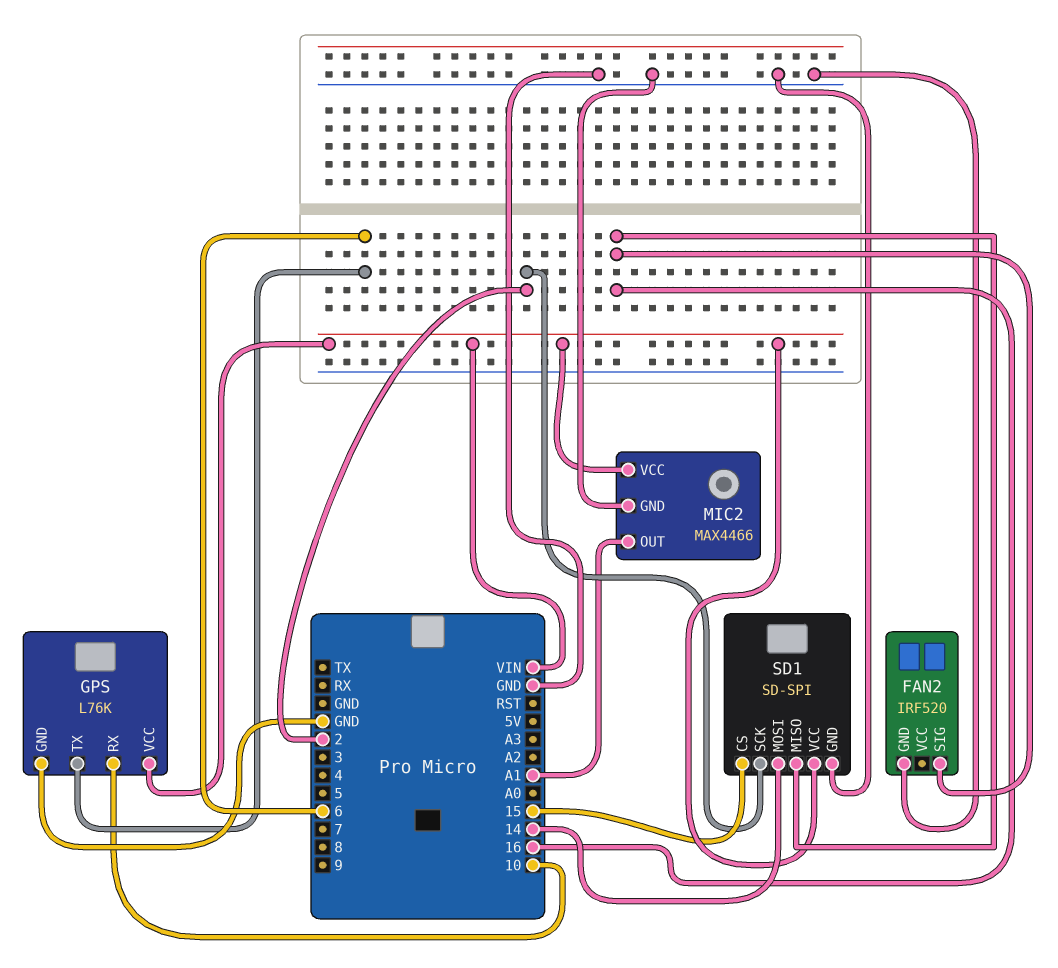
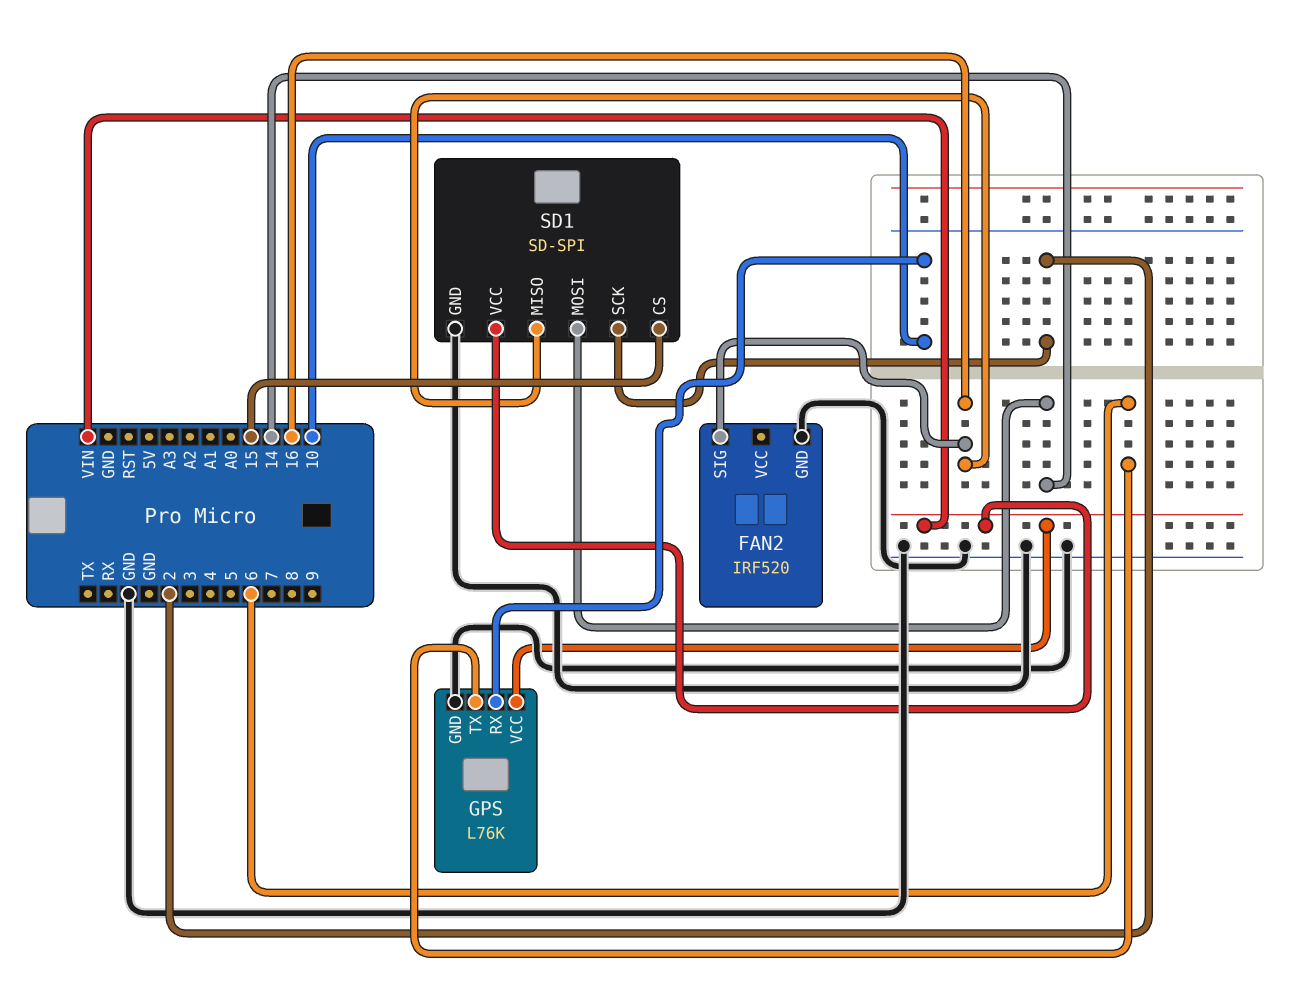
MIC2: MAX4466 -> none
MIC2 pin GND: GND -> none
MIC2 pin OUT: A1 -> none
MIC2 pin VCC: VIN -> none

